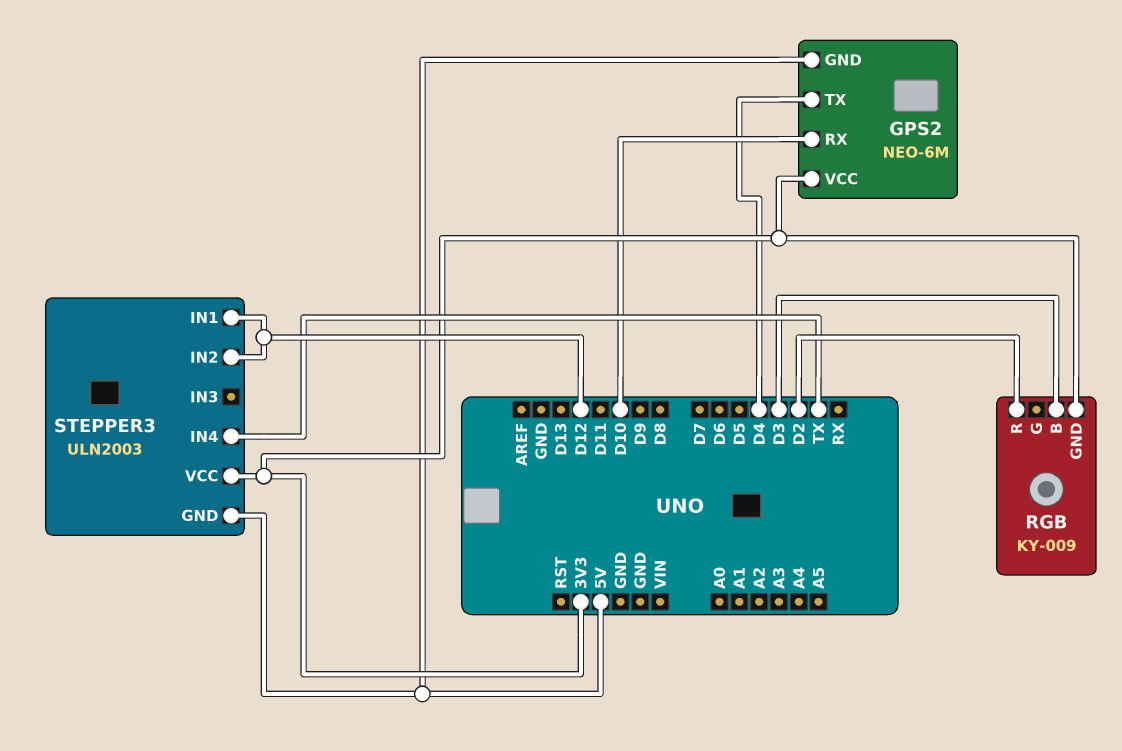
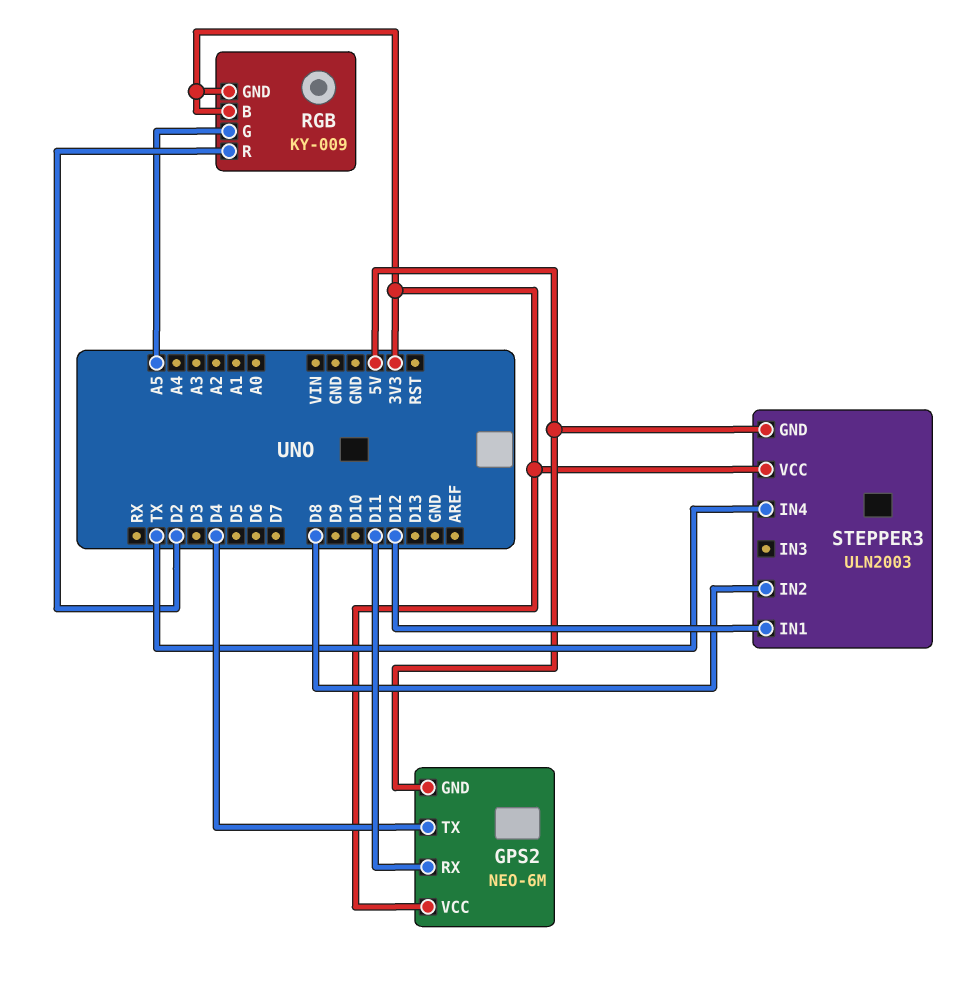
GPS2 pin RX: D10 -> D11
RGB pin B: D3 -> 3V3
RGB pin G: none -> A5
STEPPER3 pin IN2: D12 -> D8

